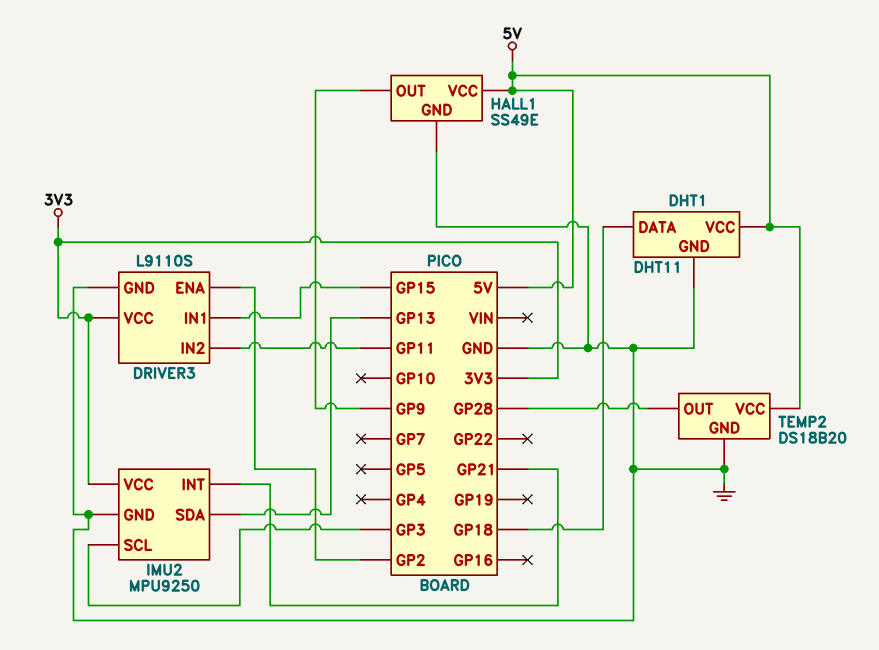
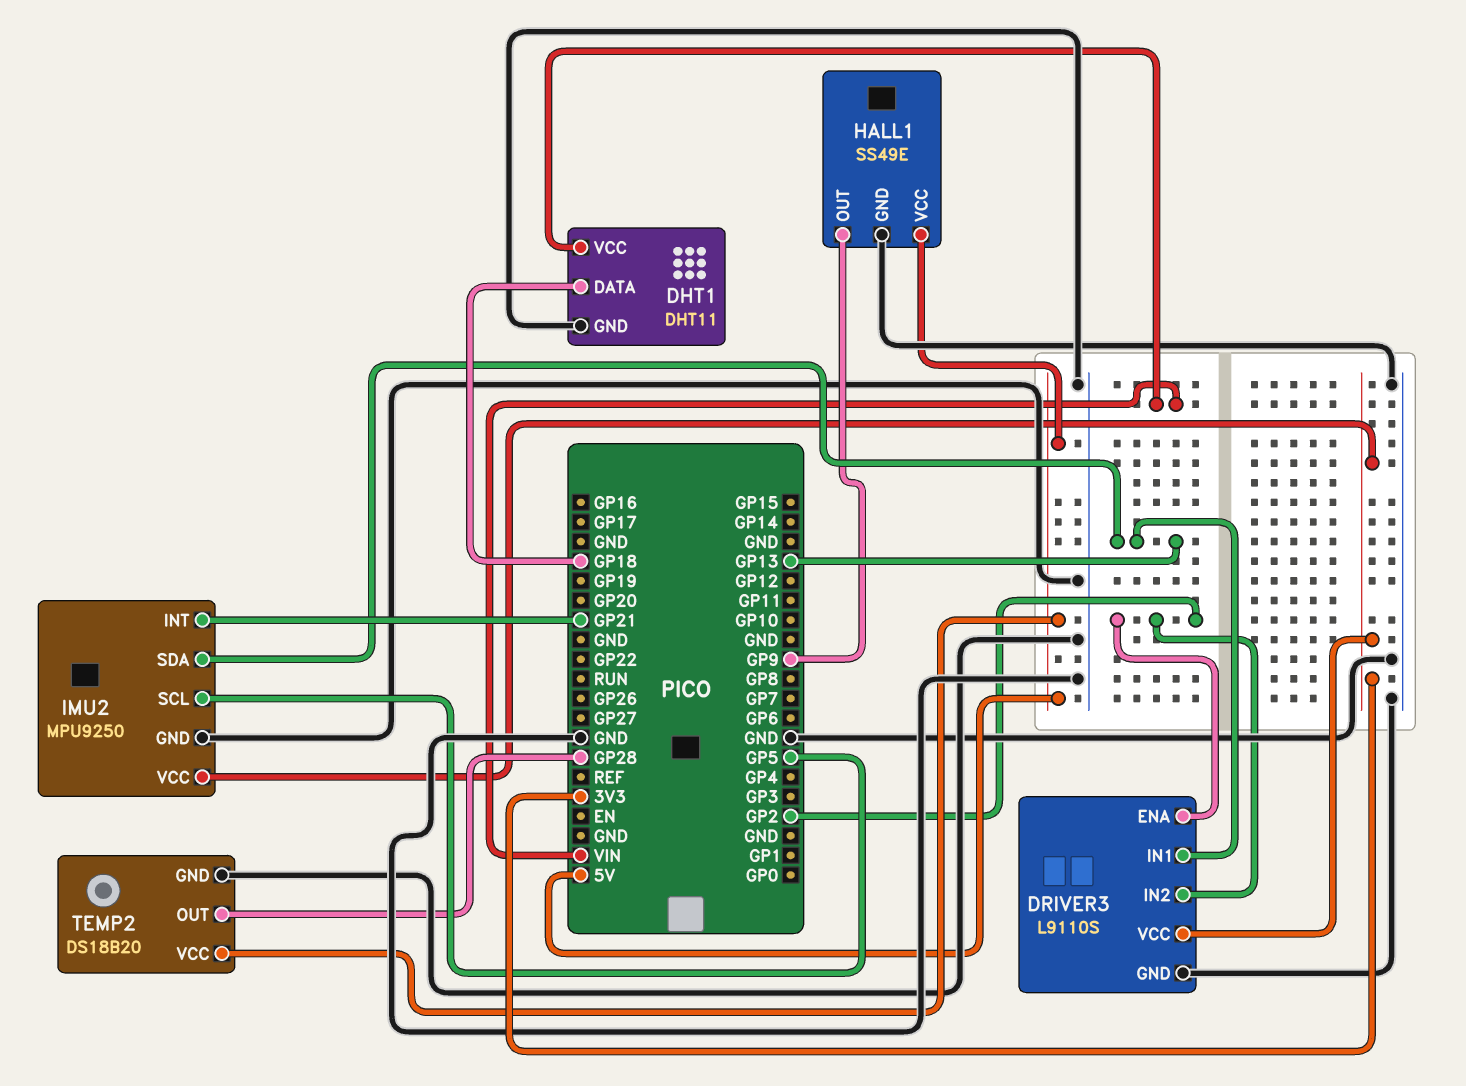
DHT1 pin VCC: 5V -> VIN
DRIVER3 pin IN1: GP15 -> GP13
DRIVER3 pin IN2: GP11 -> GP2
IMU2 pin SCL: GP3 -> GP5

